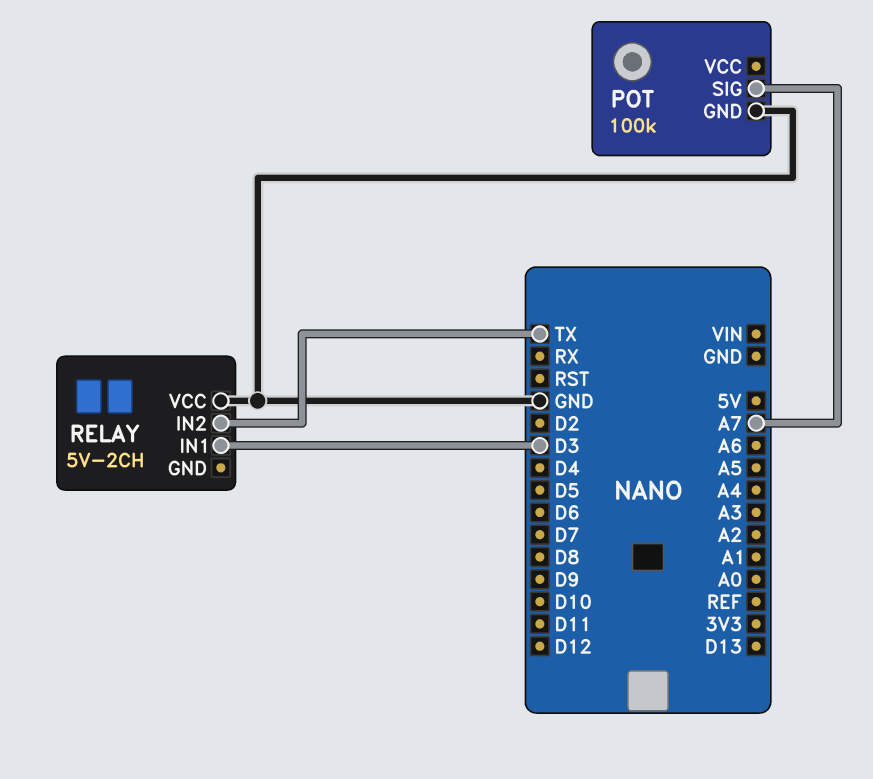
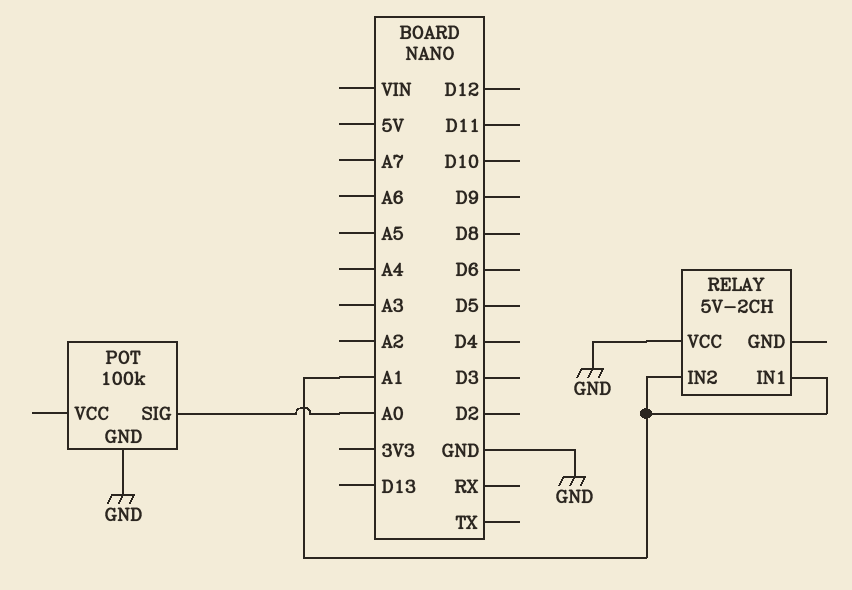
POT pin SIG: A7 -> A0
RELAY pin IN1: D3 -> A1
RELAY pin IN2: TX -> A1

